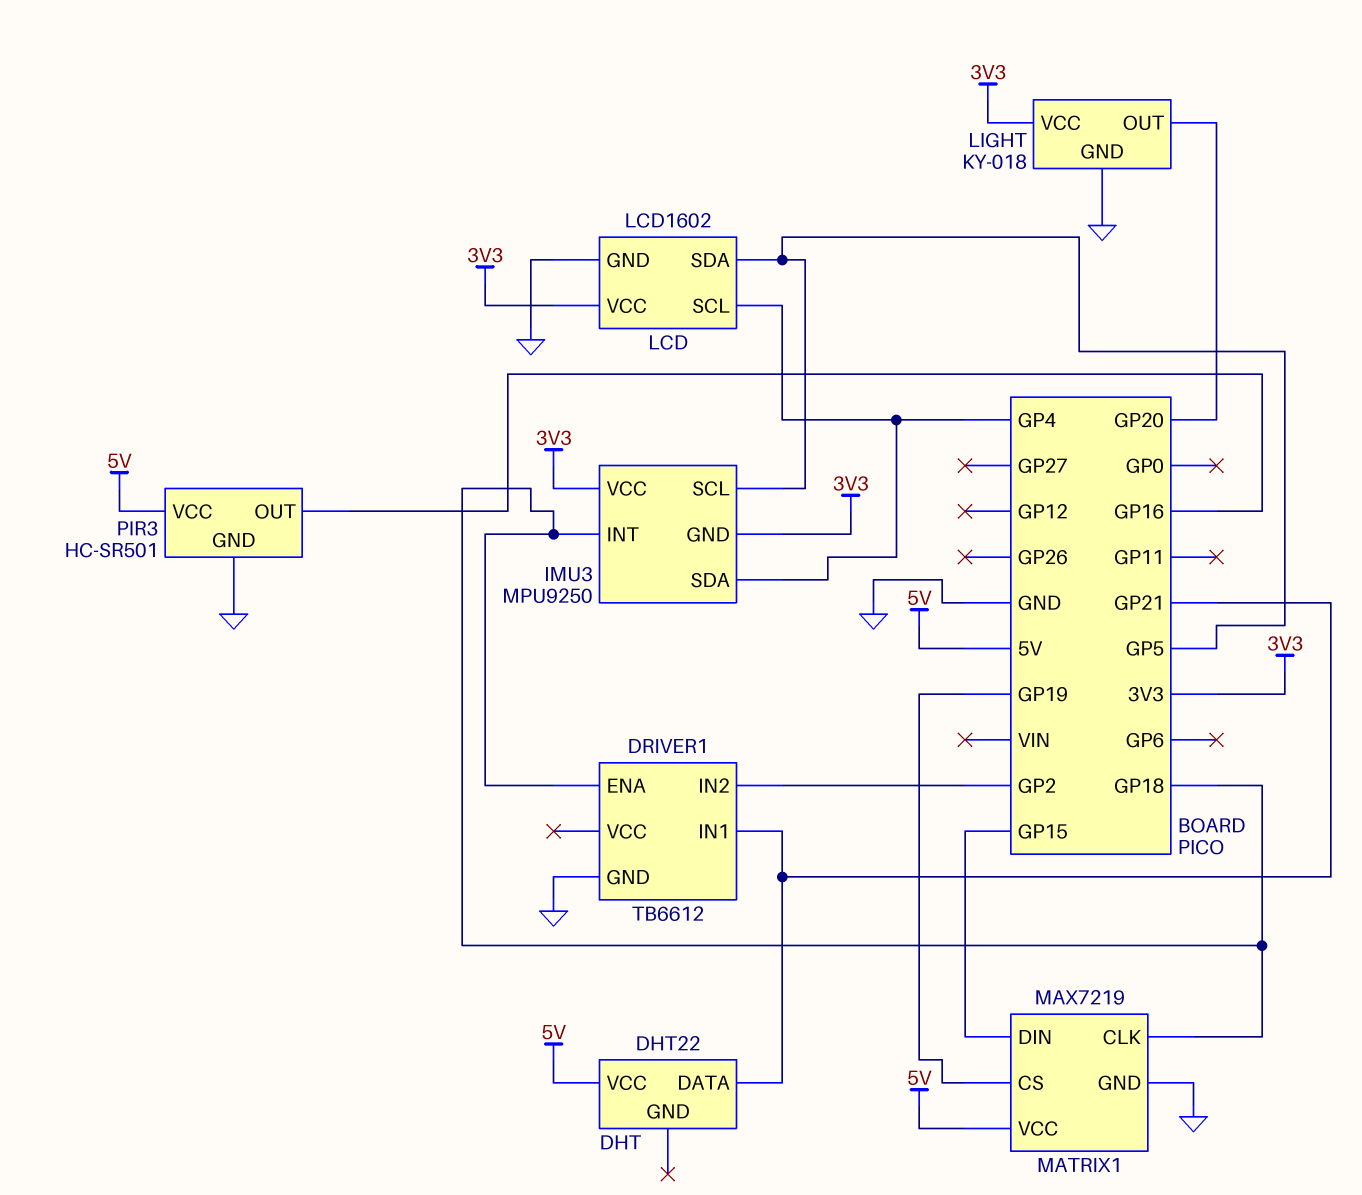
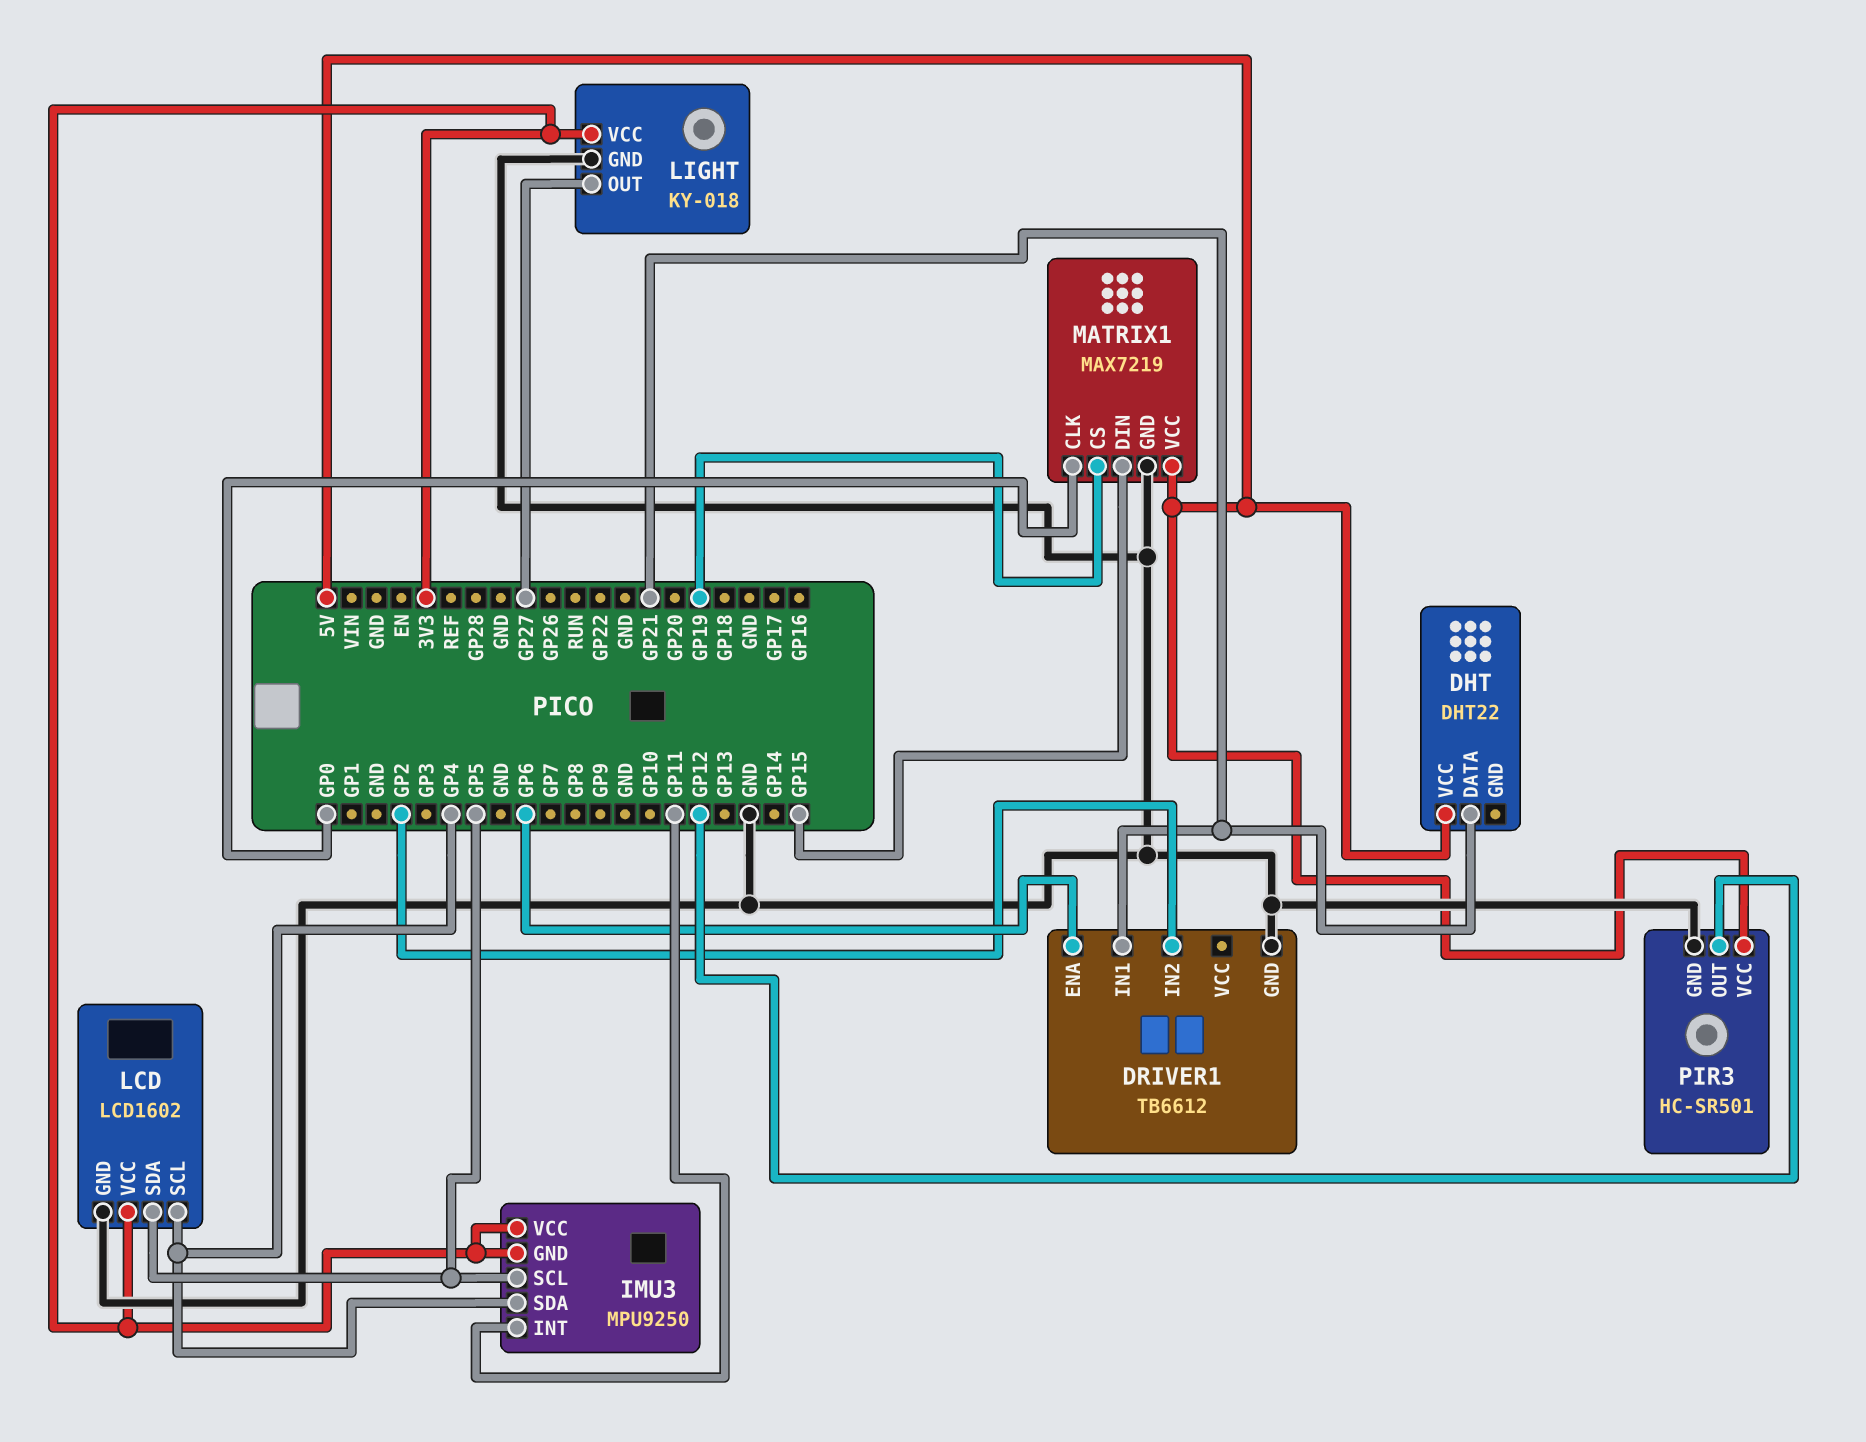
DRIVER1 pin ENA: GP18 -> GP6
IMU3 pin INT: GP18 -> GP11
LIGHT pin OUT: GP20 -> GP27
MATRIX1 pin CLK: GP18 -> GP0
PIR3 pin OUT: GP16 -> GP12

